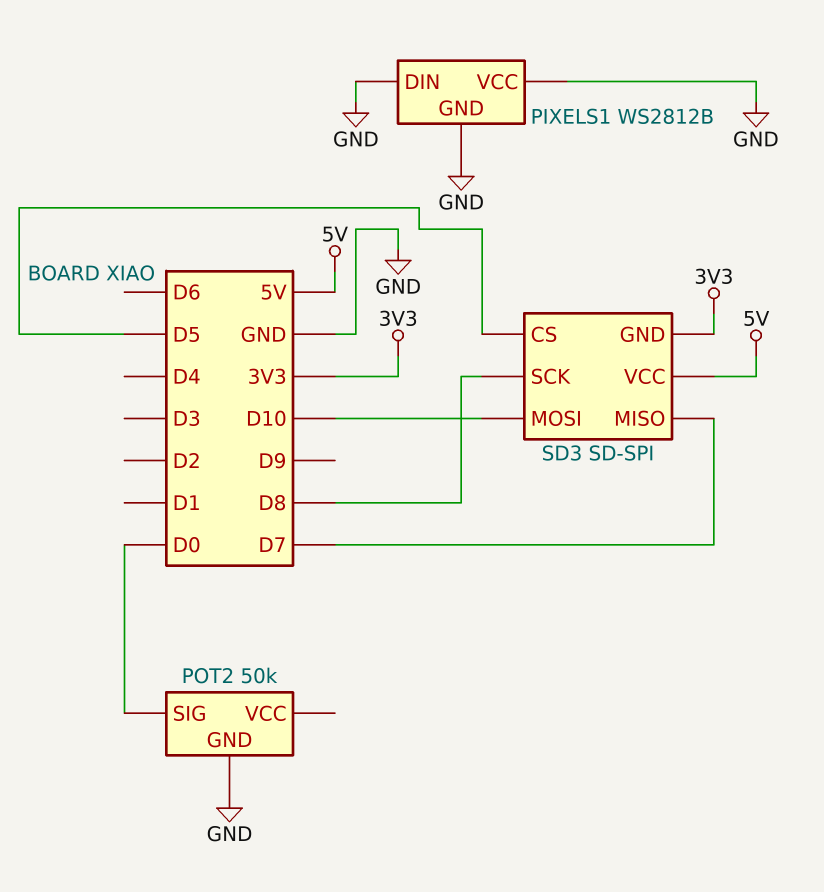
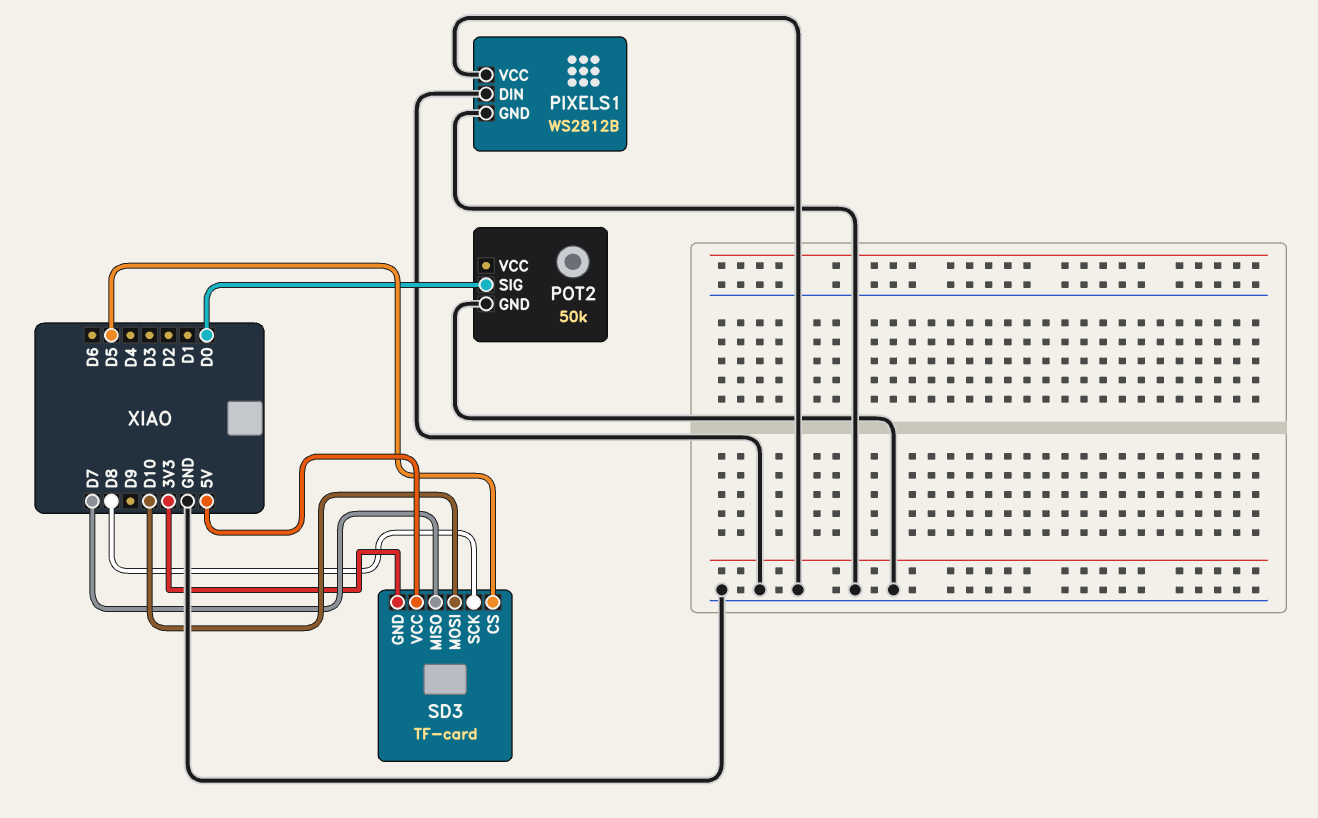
SD3: SD-SPI -> TF-card

